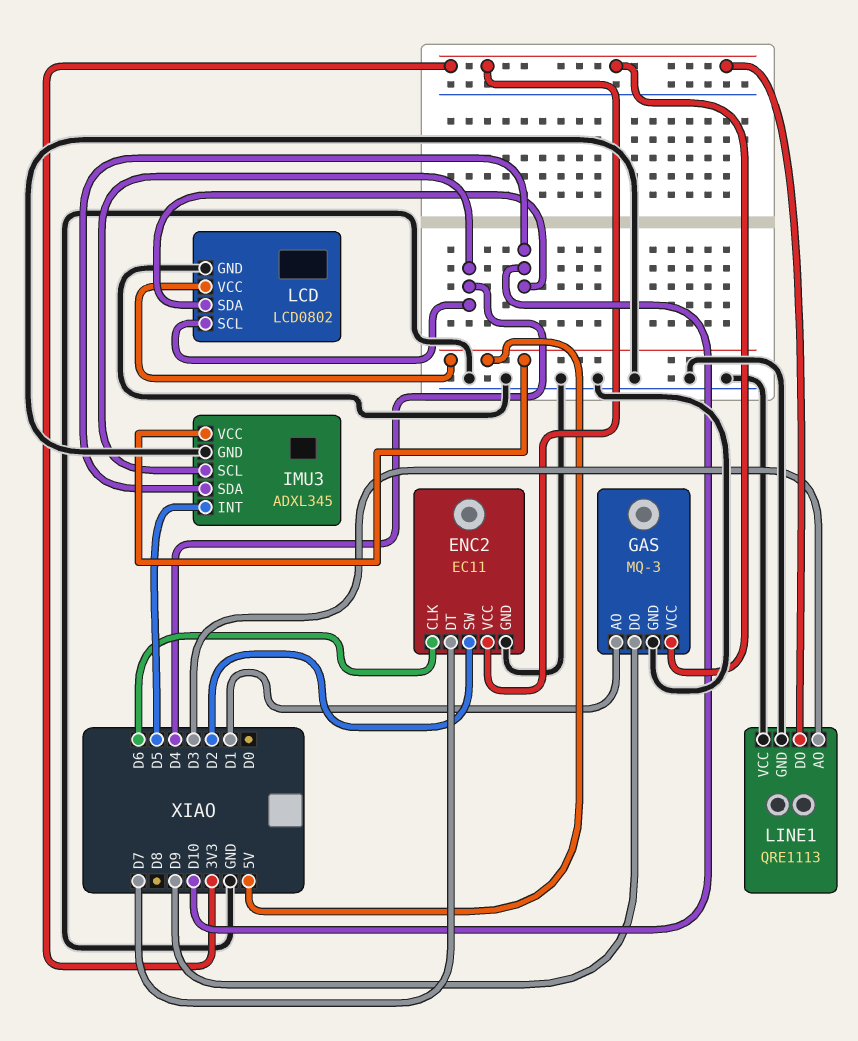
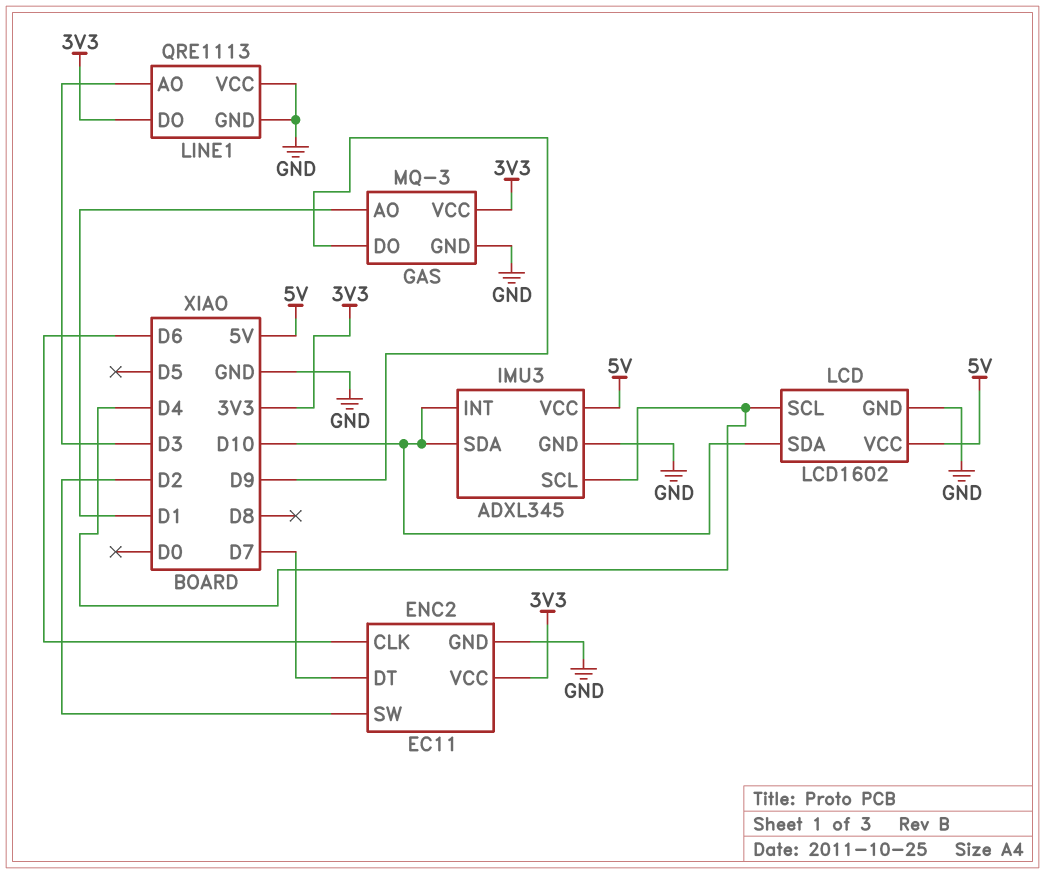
IMU3 pin INT: D5 -> D10
LCD: LCD0802 -> LCD1602

